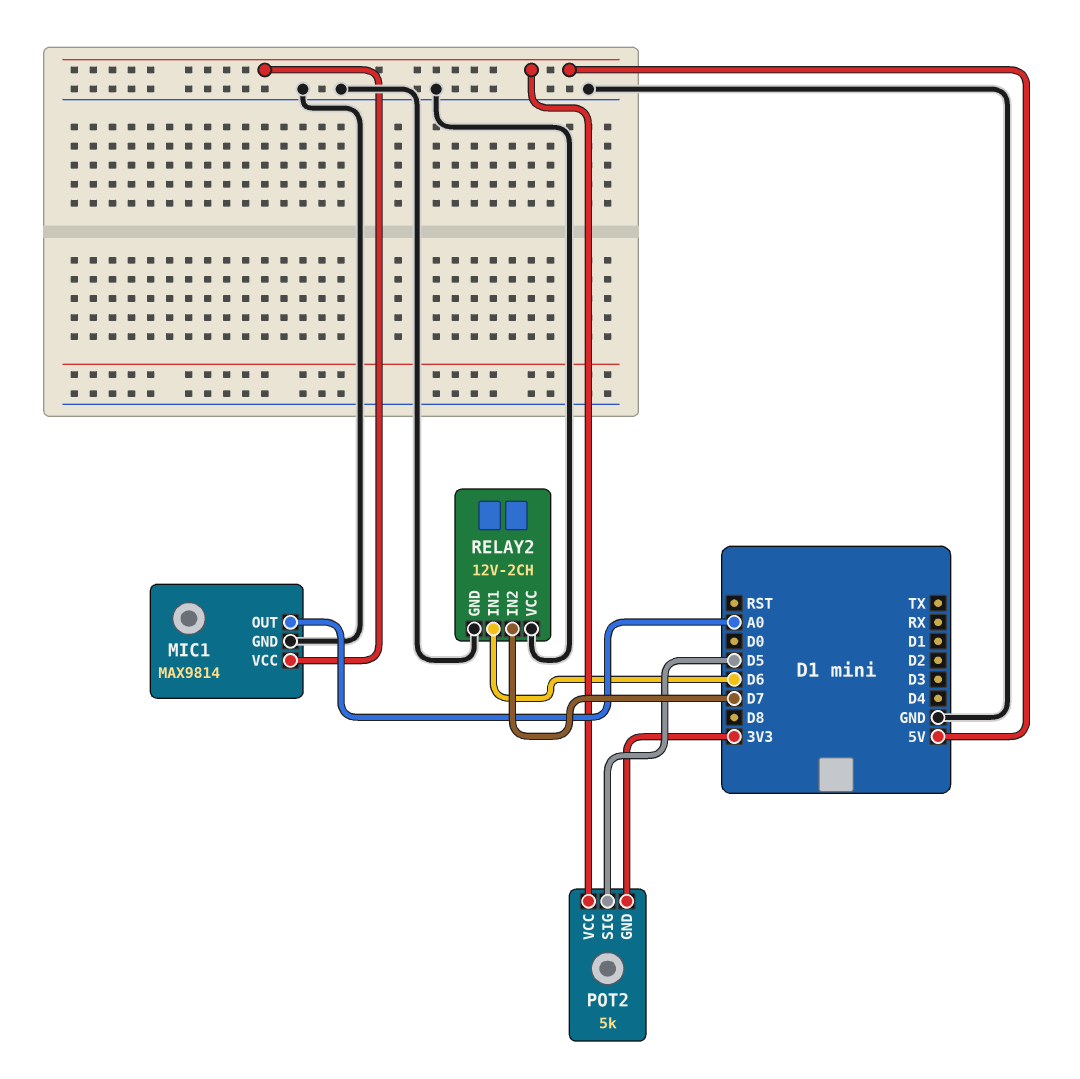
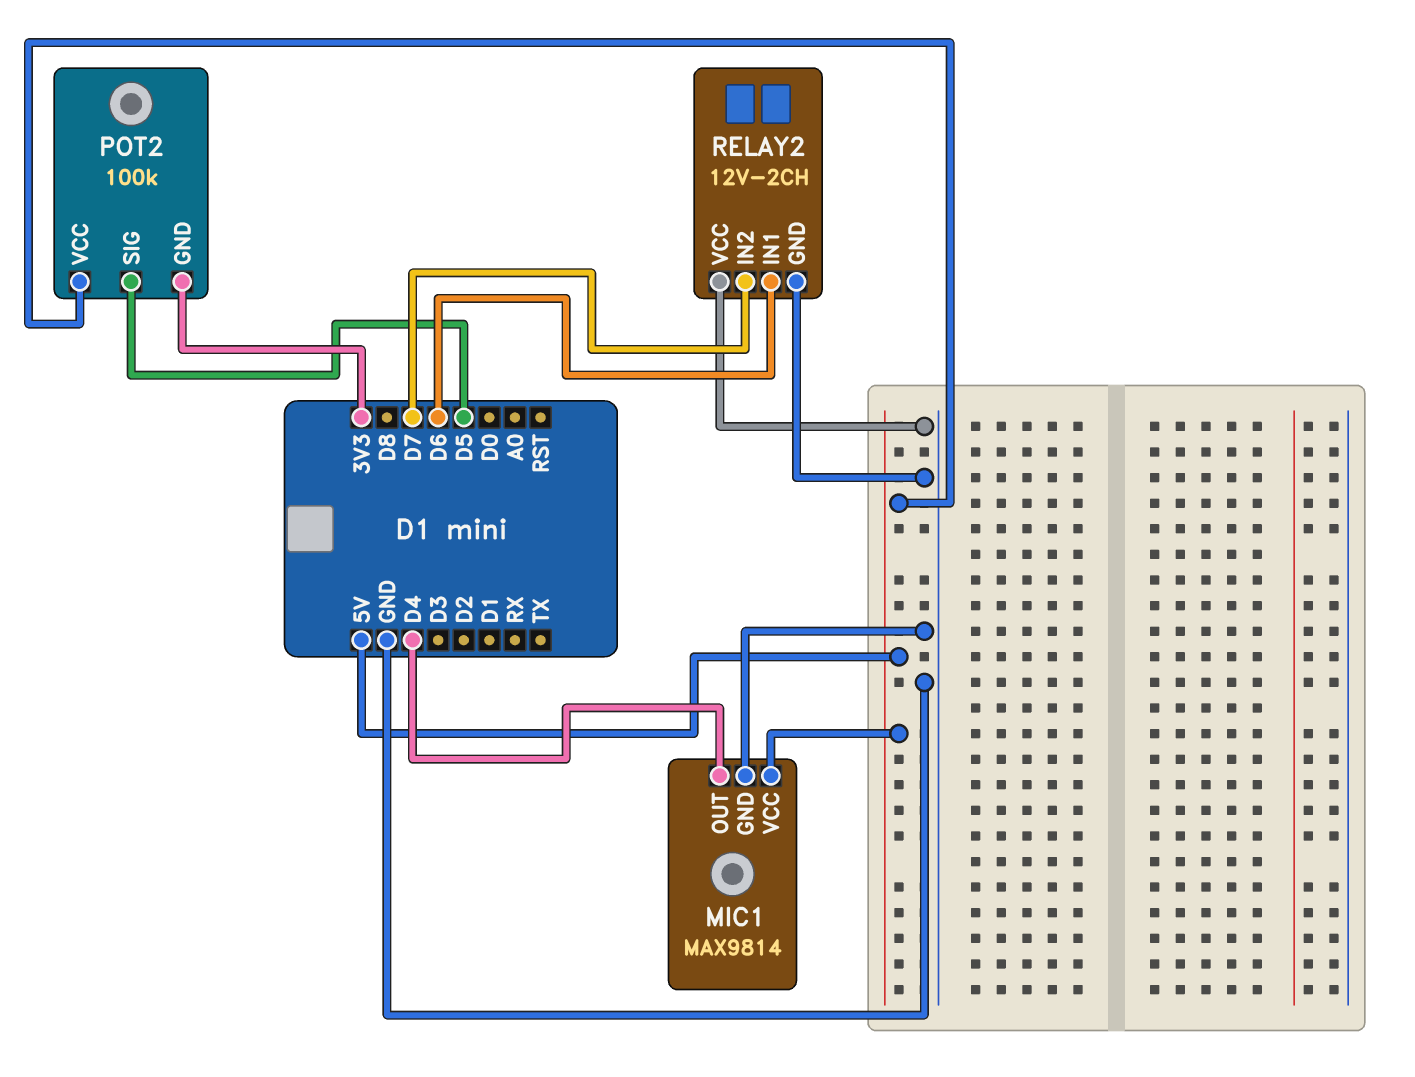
MIC1 pin OUT: A0 -> D4
POT2: 5k -> 100k

